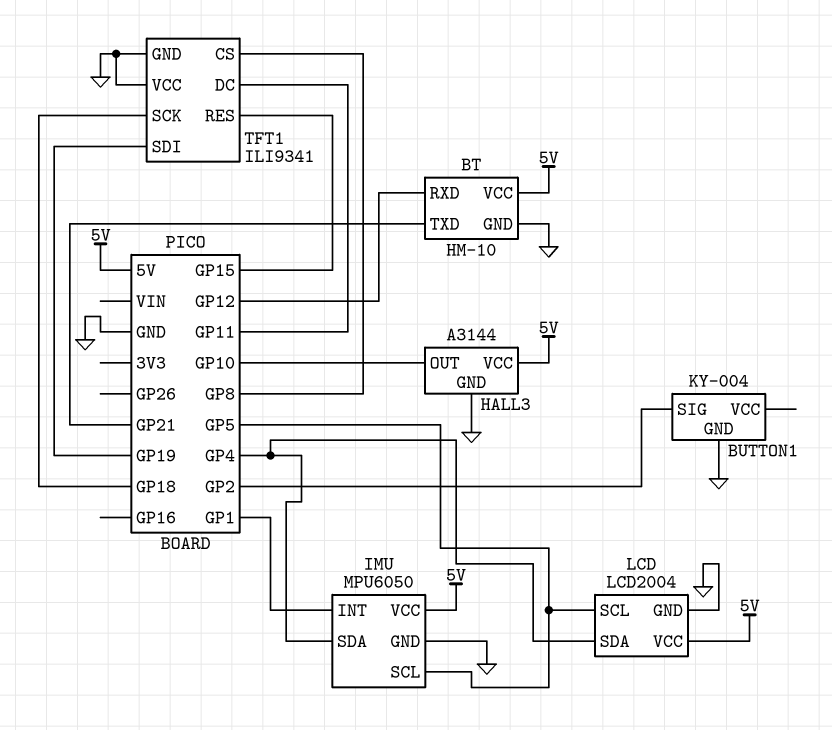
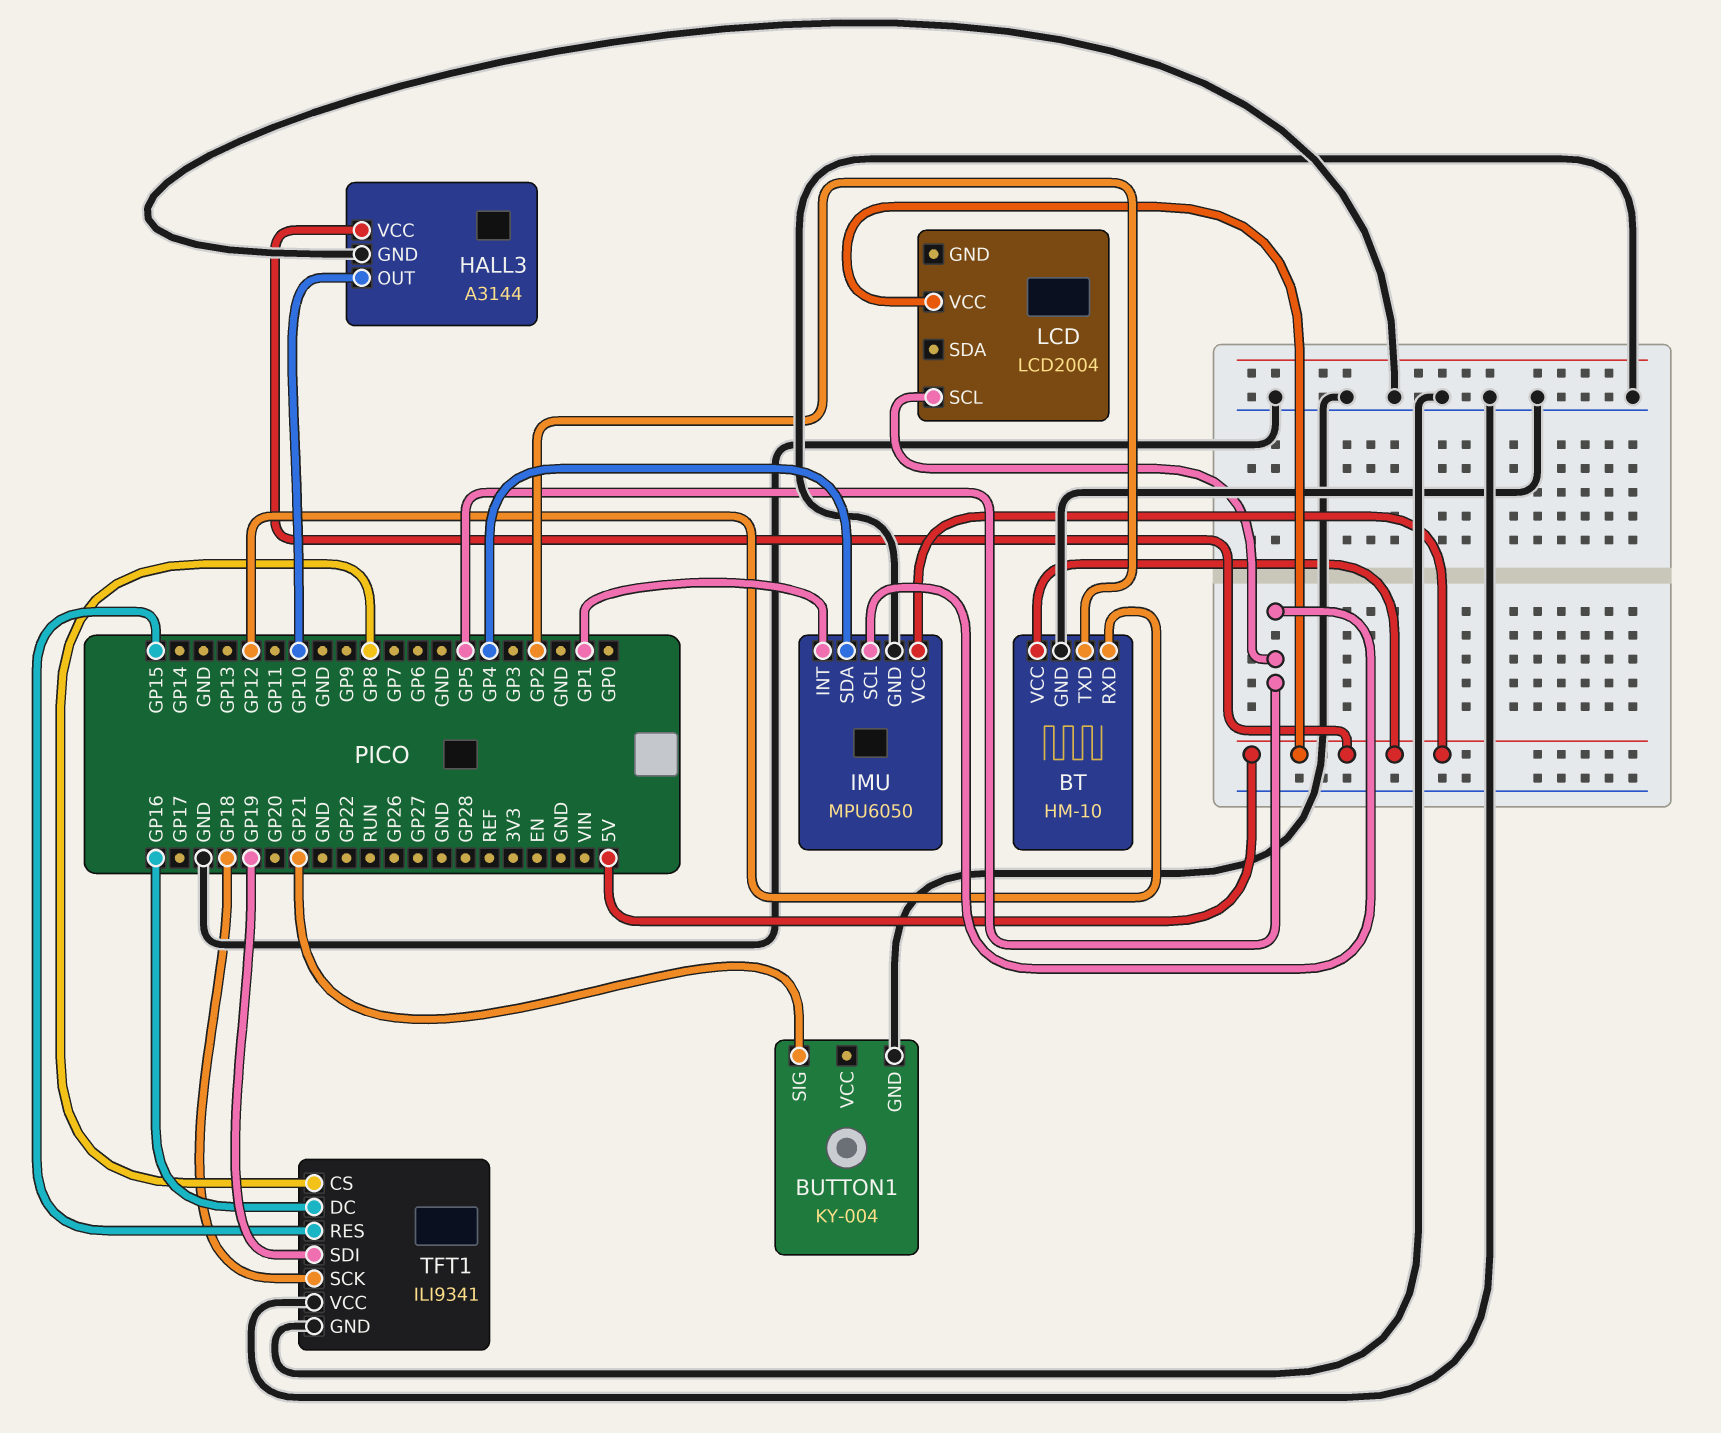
BT pin TXD: GP21 -> GP2
BUTTON1 pin SIG: GP2 -> GP21
LCD pin GND: GND -> none
LCD pin SDA: GP4 -> none
TFT1 pin DC: GP11 -> GP16

